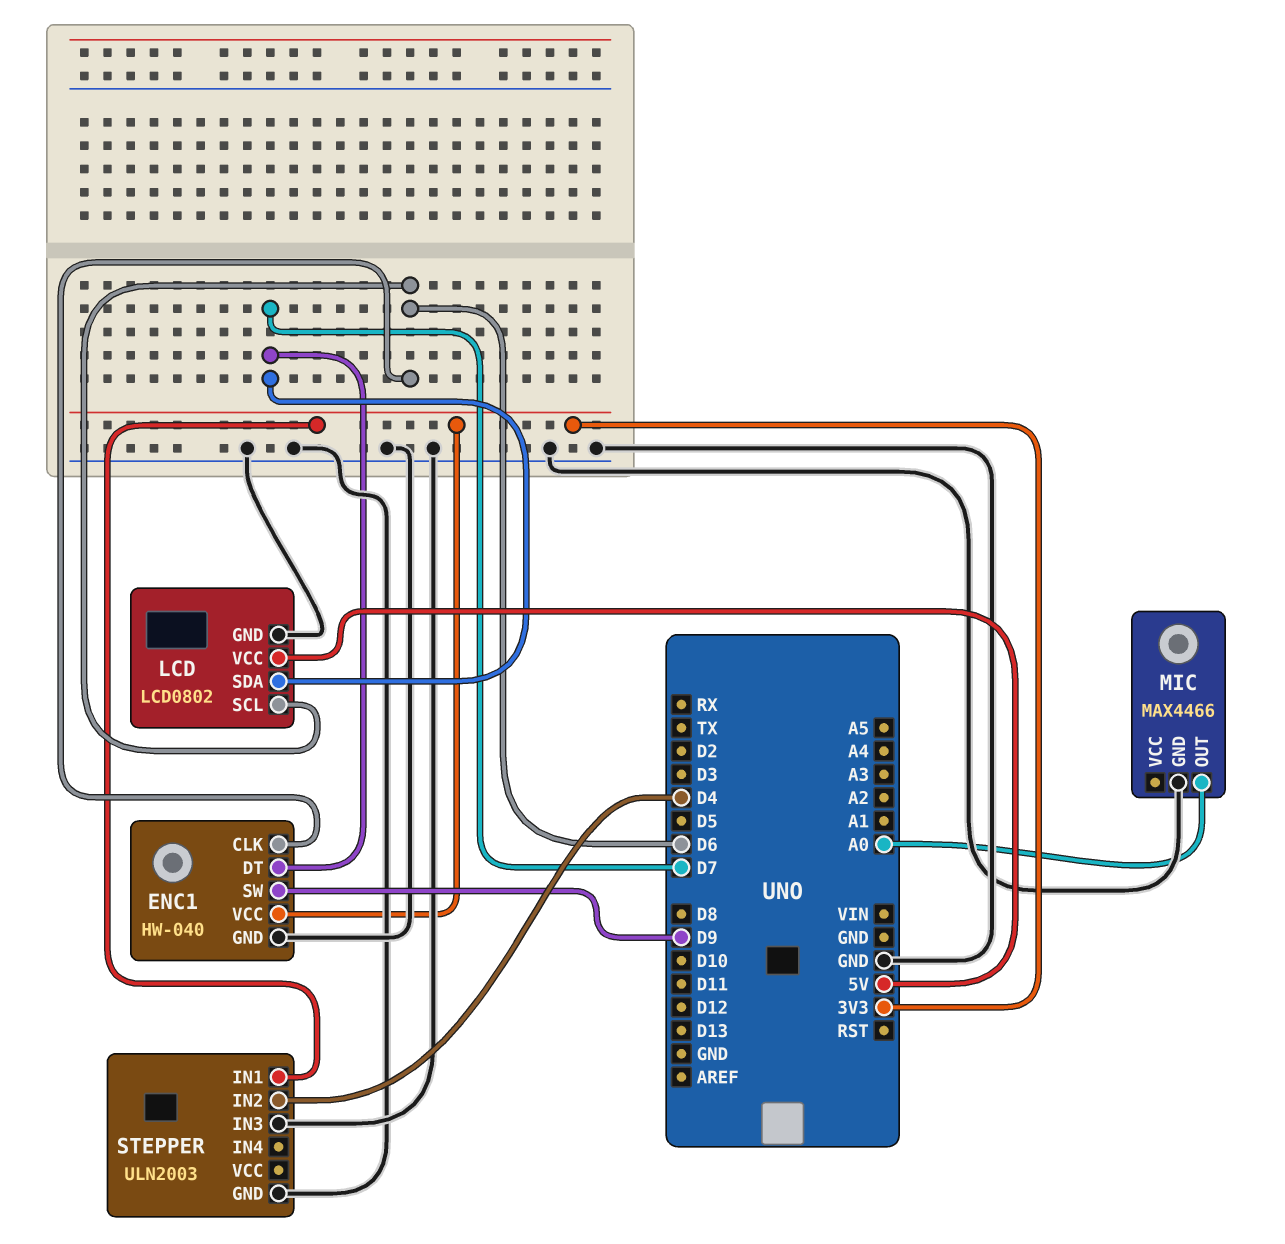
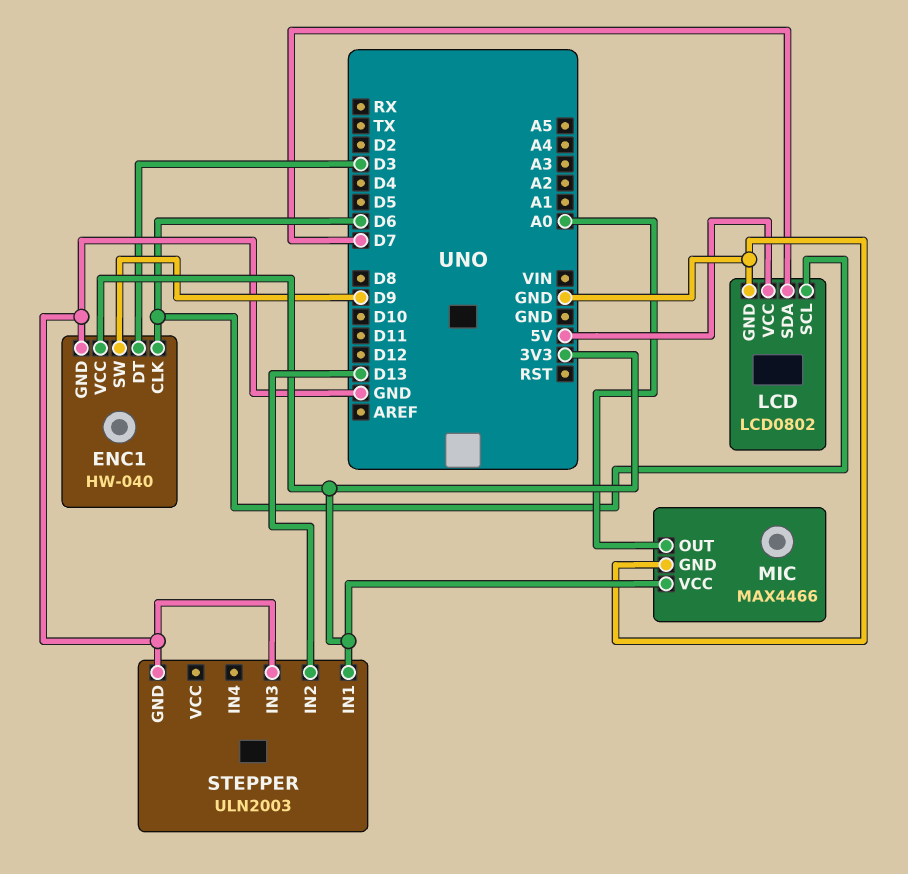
ENC1 pin DT: D7 -> D3
MIC pin VCC: none -> 3V3
STEPPER pin IN2: D4 -> D13

